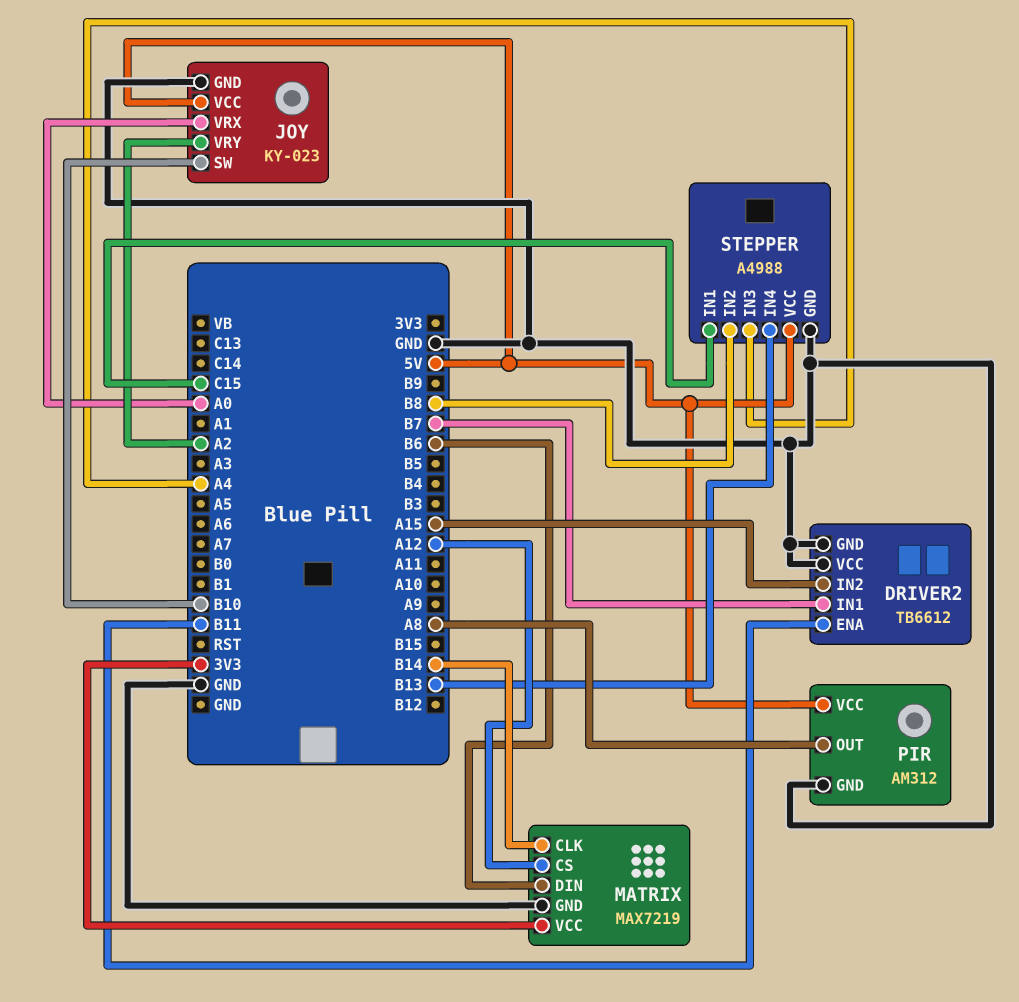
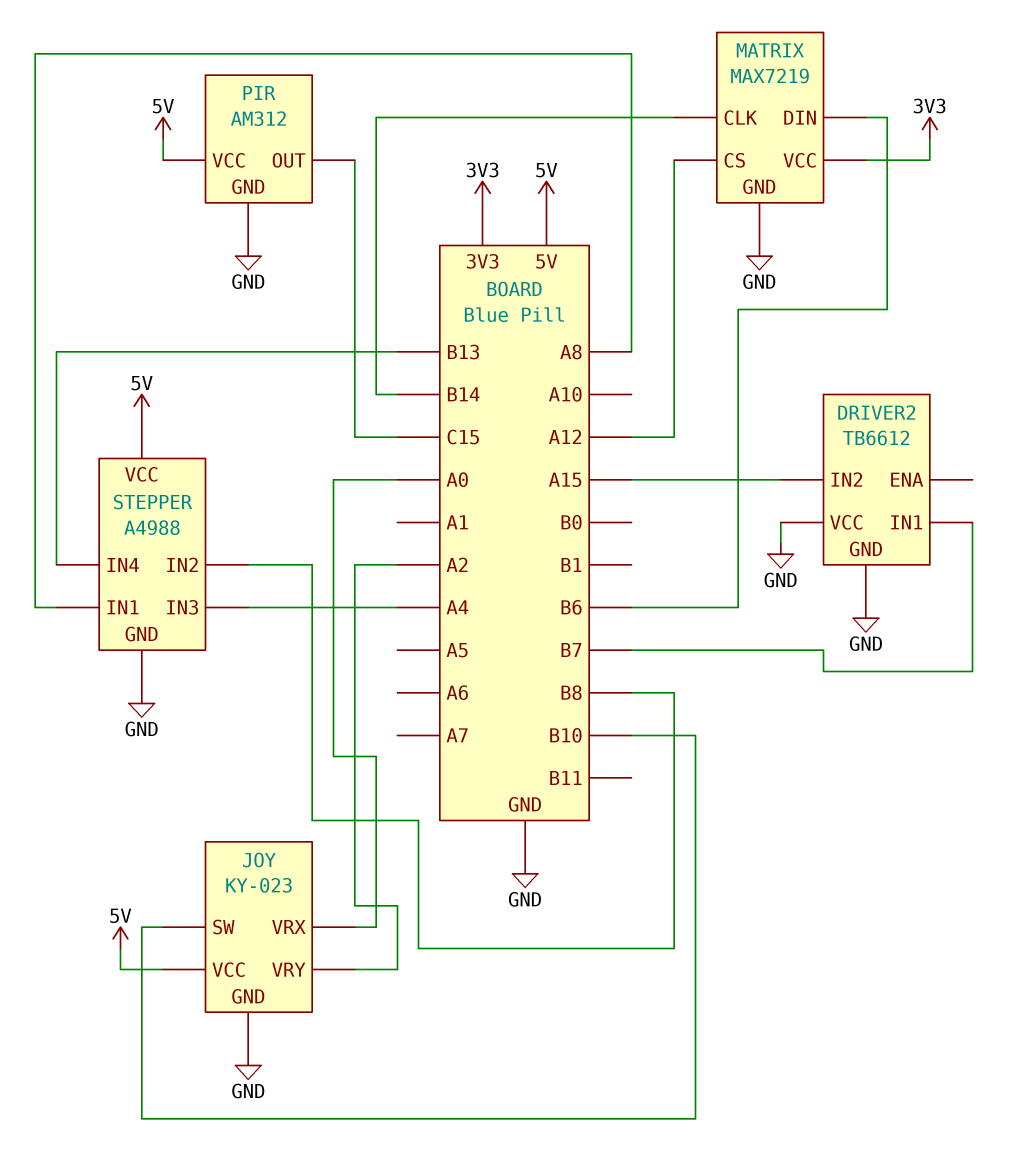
DRIVER2 pin ENA: B11 -> none
PIR pin OUT: A8 -> C15
STEPPER pin IN1: C15 -> A8

